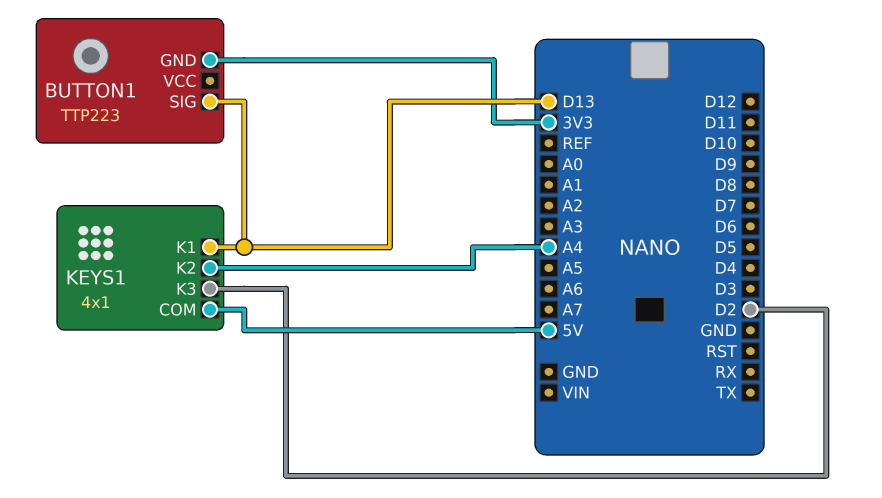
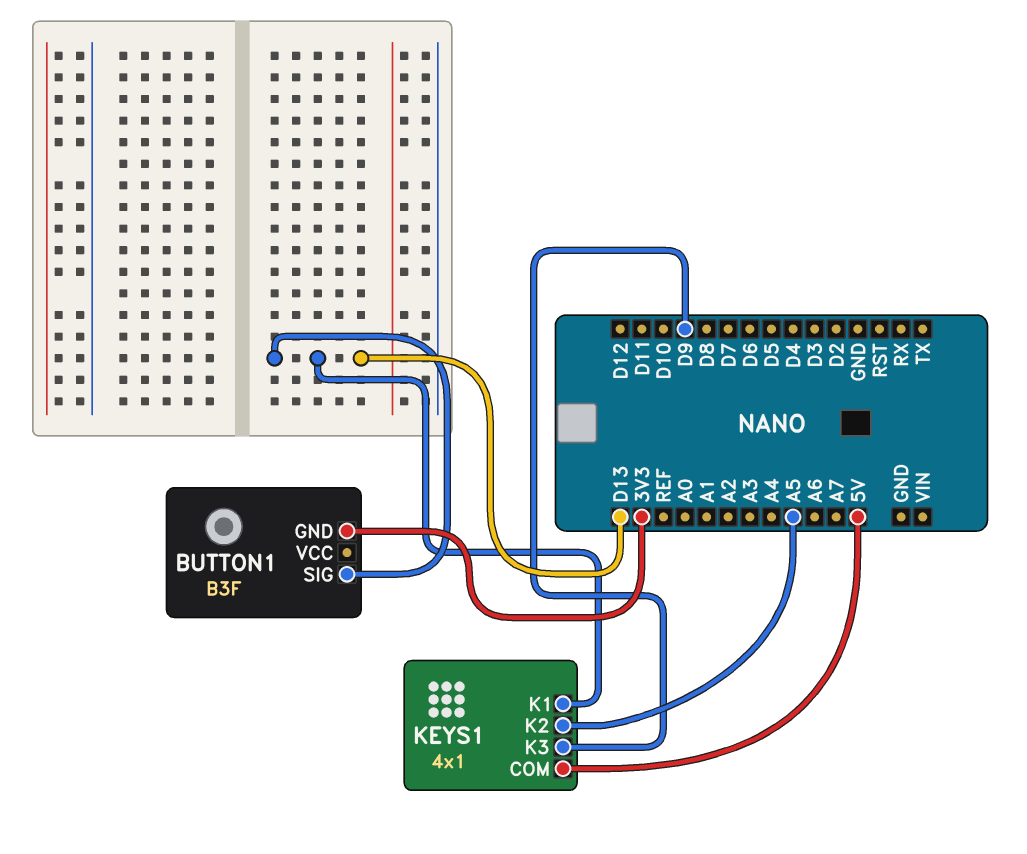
BUTTON1: TTP223 -> B3F
KEYS1 pin K2: A4 -> A5
KEYS1 pin K3: D2 -> D9

